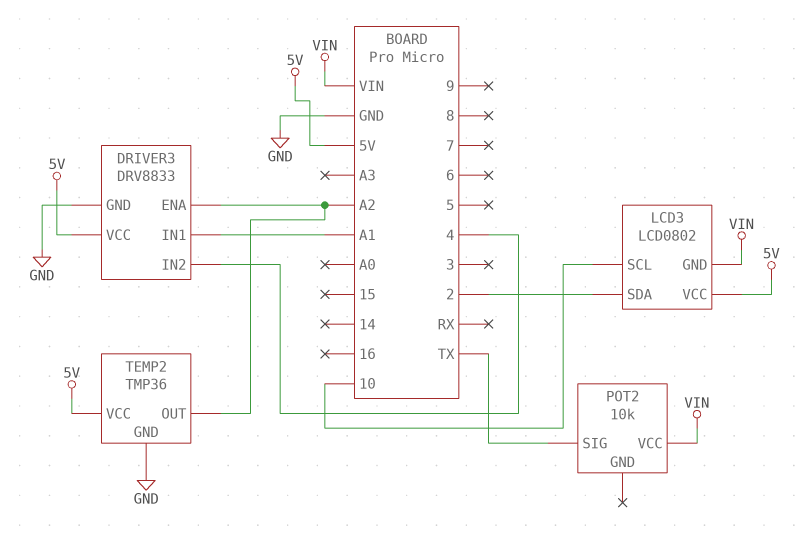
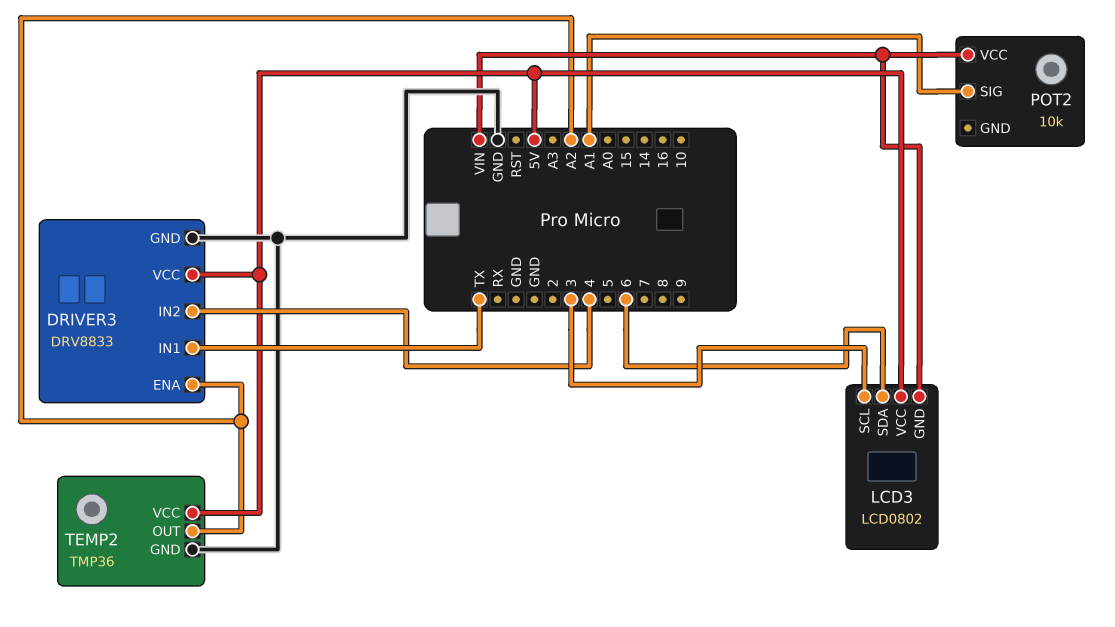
DRIVER3 pin IN1: A1 -> TX
LCD3 pin SCL: 10 -> 3
LCD3 pin SDA: 2 -> 6
POT2 pin SIG: TX -> A1

